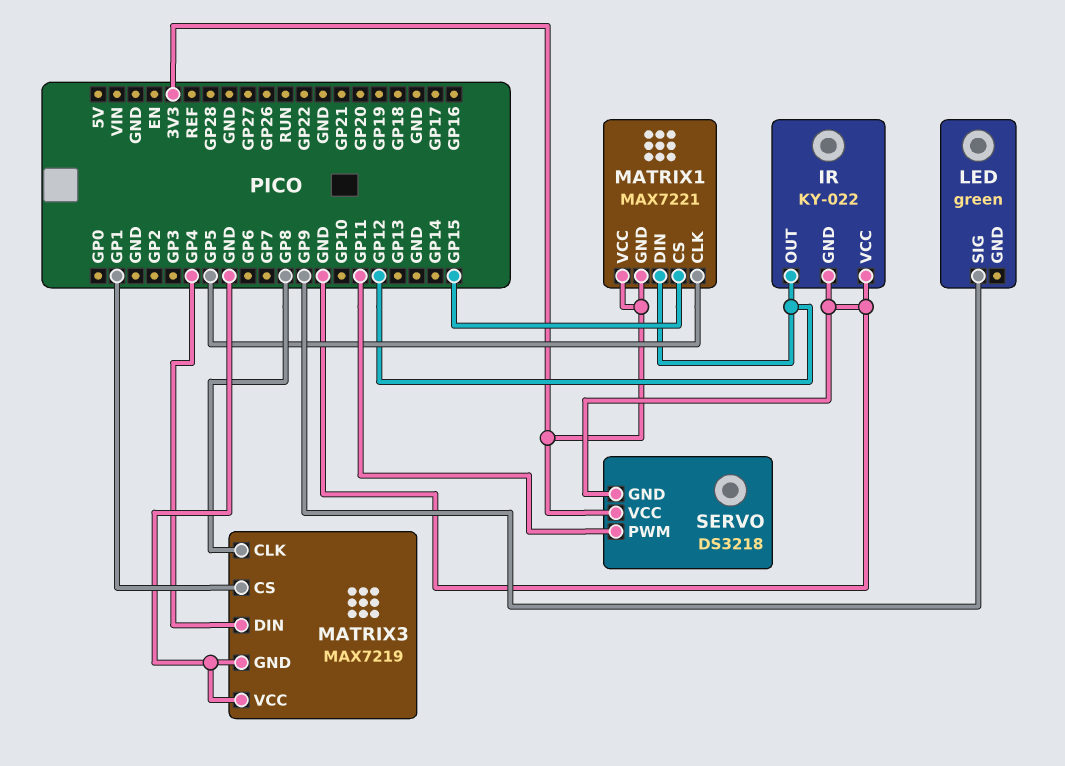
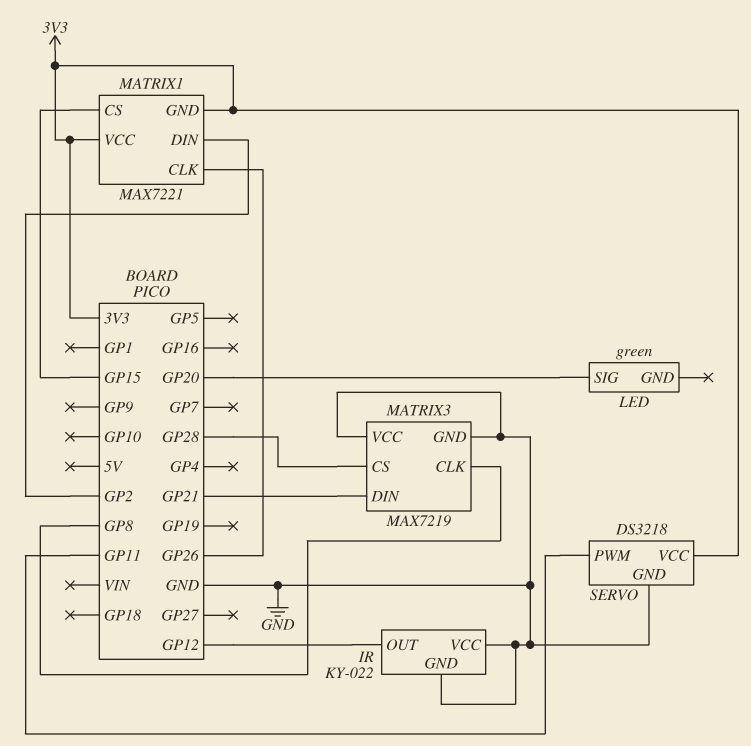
LED pin SIG: GP9 -> GP20
MATRIX1 pin CLK: GP5 -> GP26
MATRIX1 pin DIN: GP12 -> GP2
MATRIX3 pin CS: GP1 -> GP28
MATRIX3 pin DIN: GP4 -> GP21

